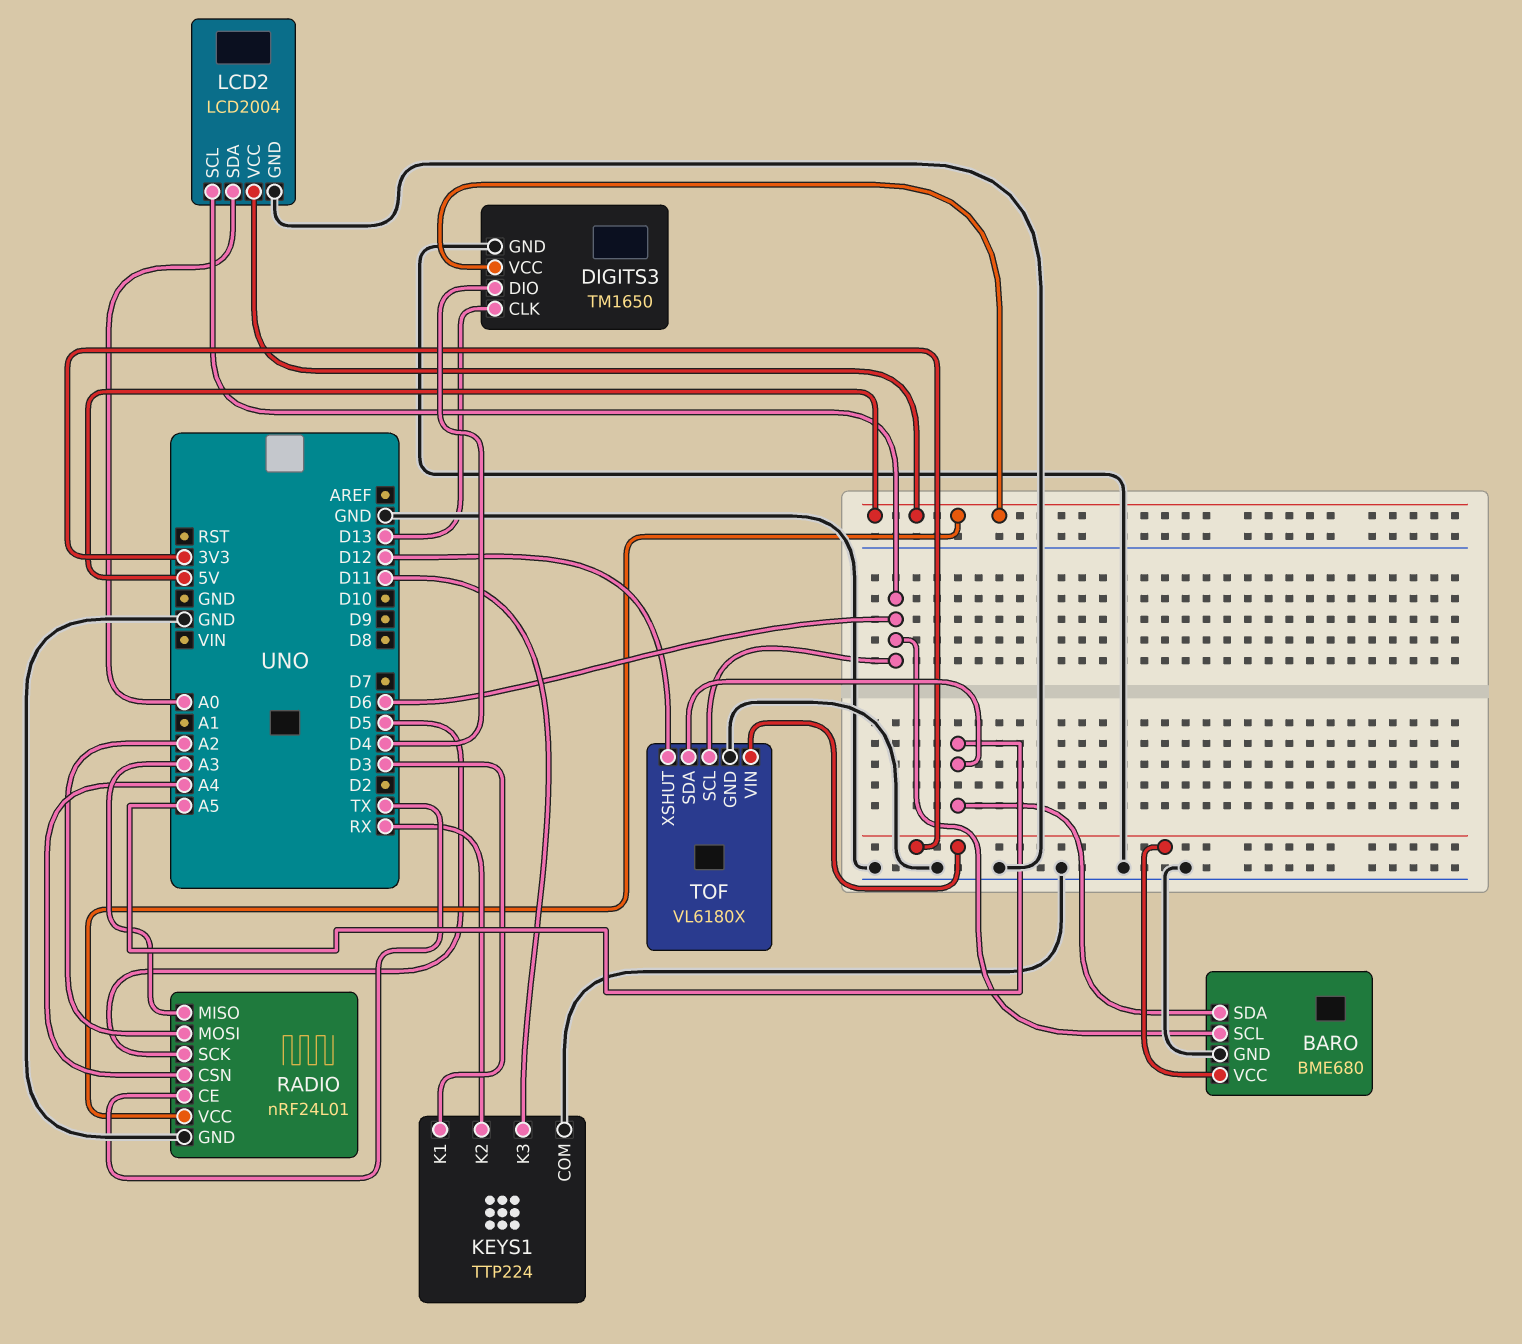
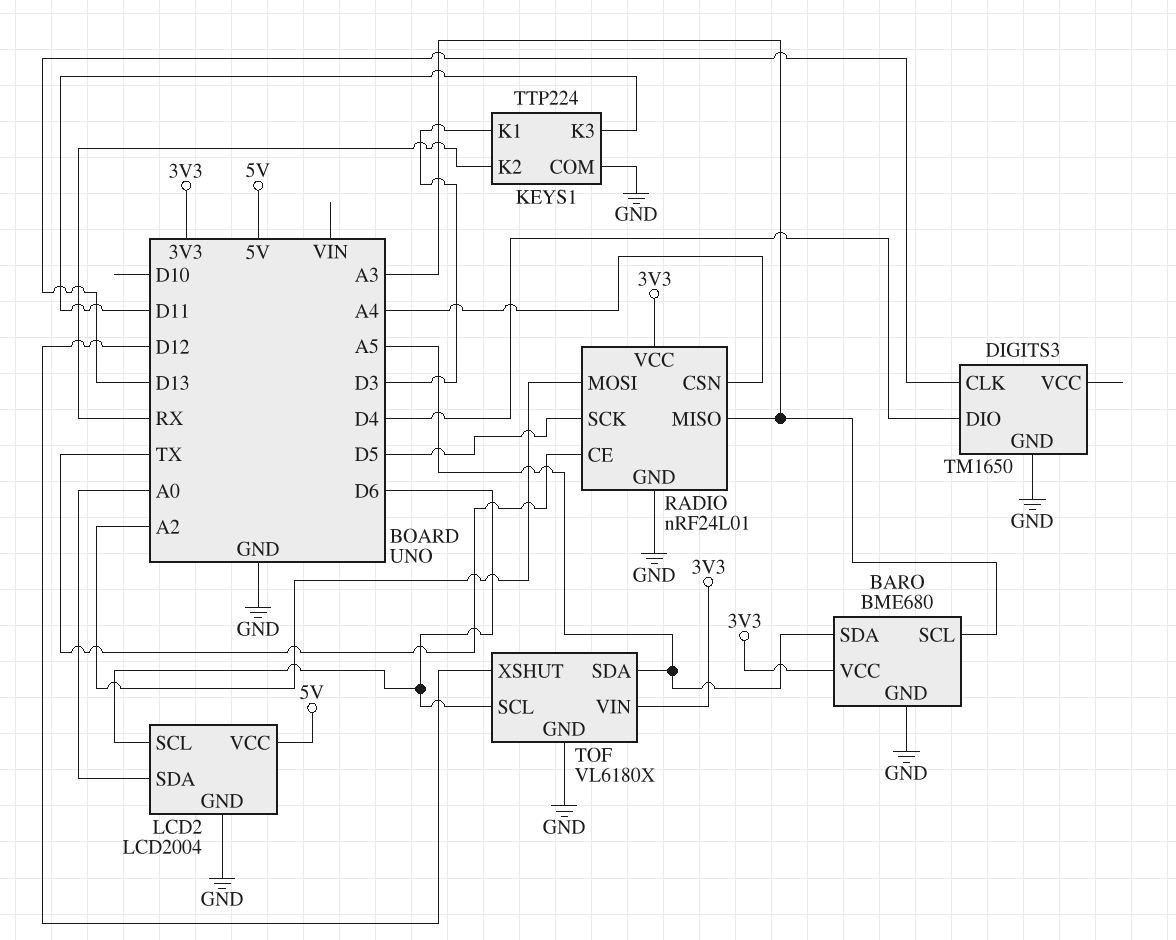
BARO pin SCL: D6 -> A3
DIGITS3 pin VCC: 5V -> none
RADIO pin VCC: 5V -> 3V3

